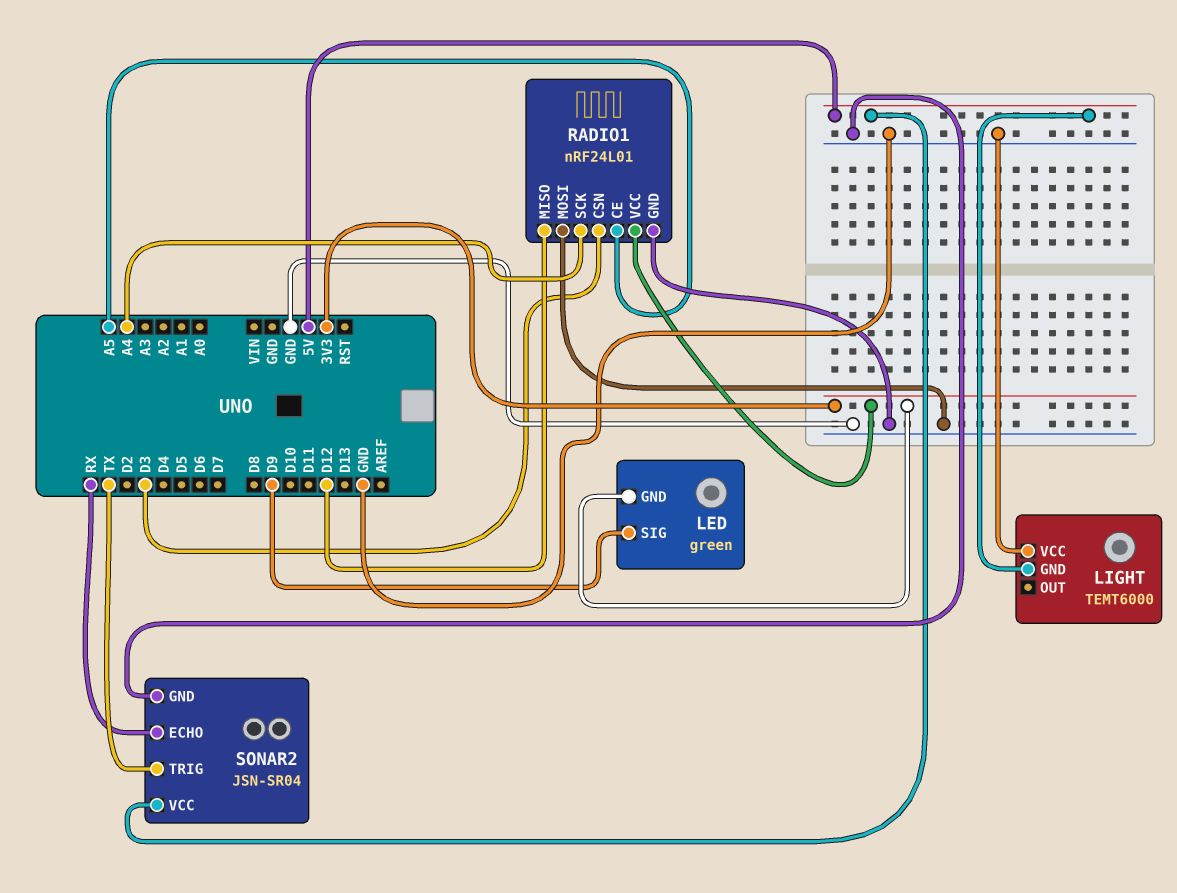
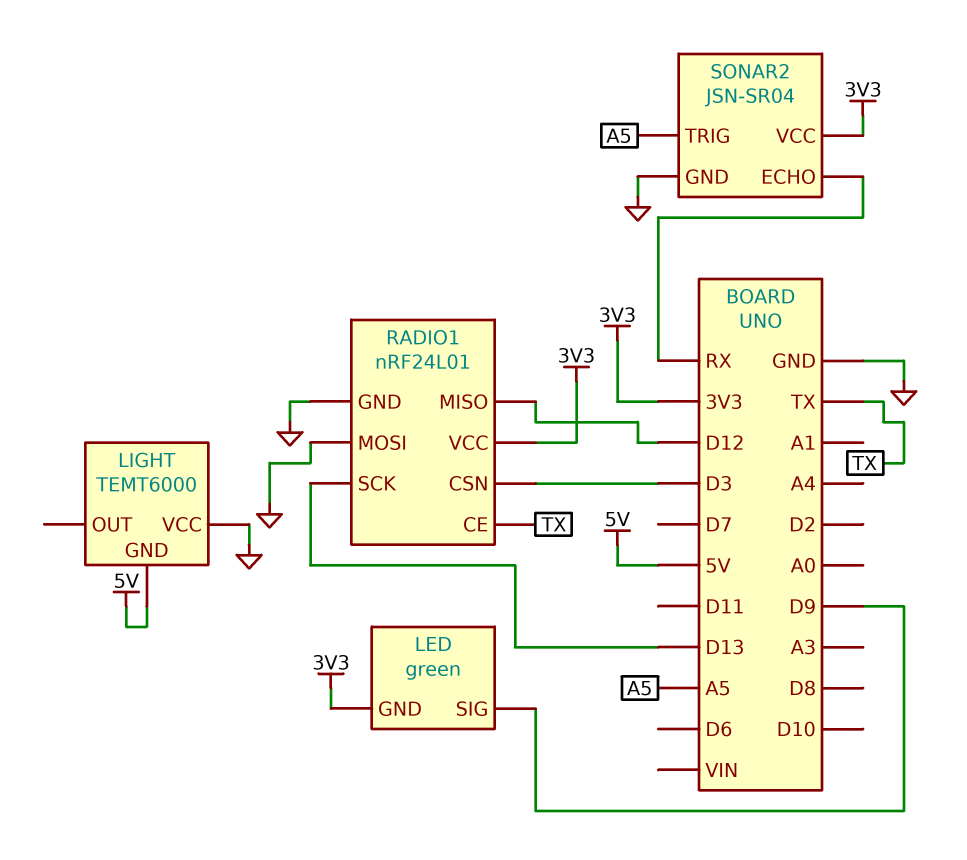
RADIO1 pin CE: A5 -> TX
RADIO1 pin SCK: A4 -> D13
SONAR2 pin TRIG: TX -> A5
SONAR2 pin VCC: 5V -> 3V3

